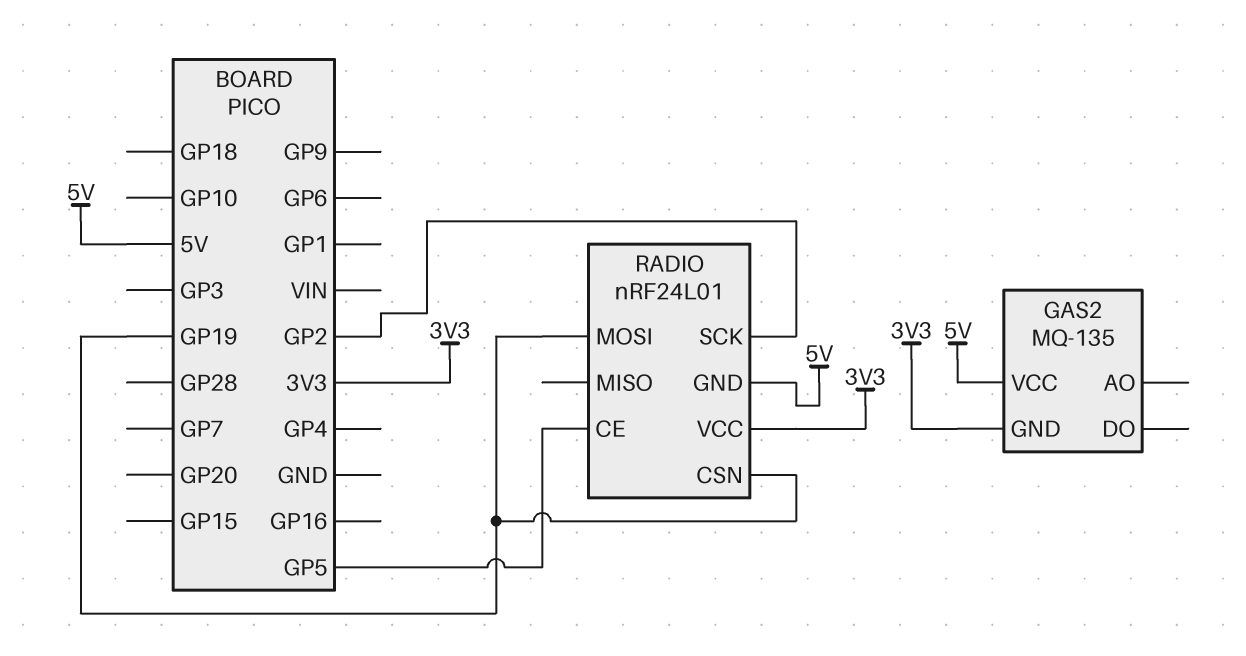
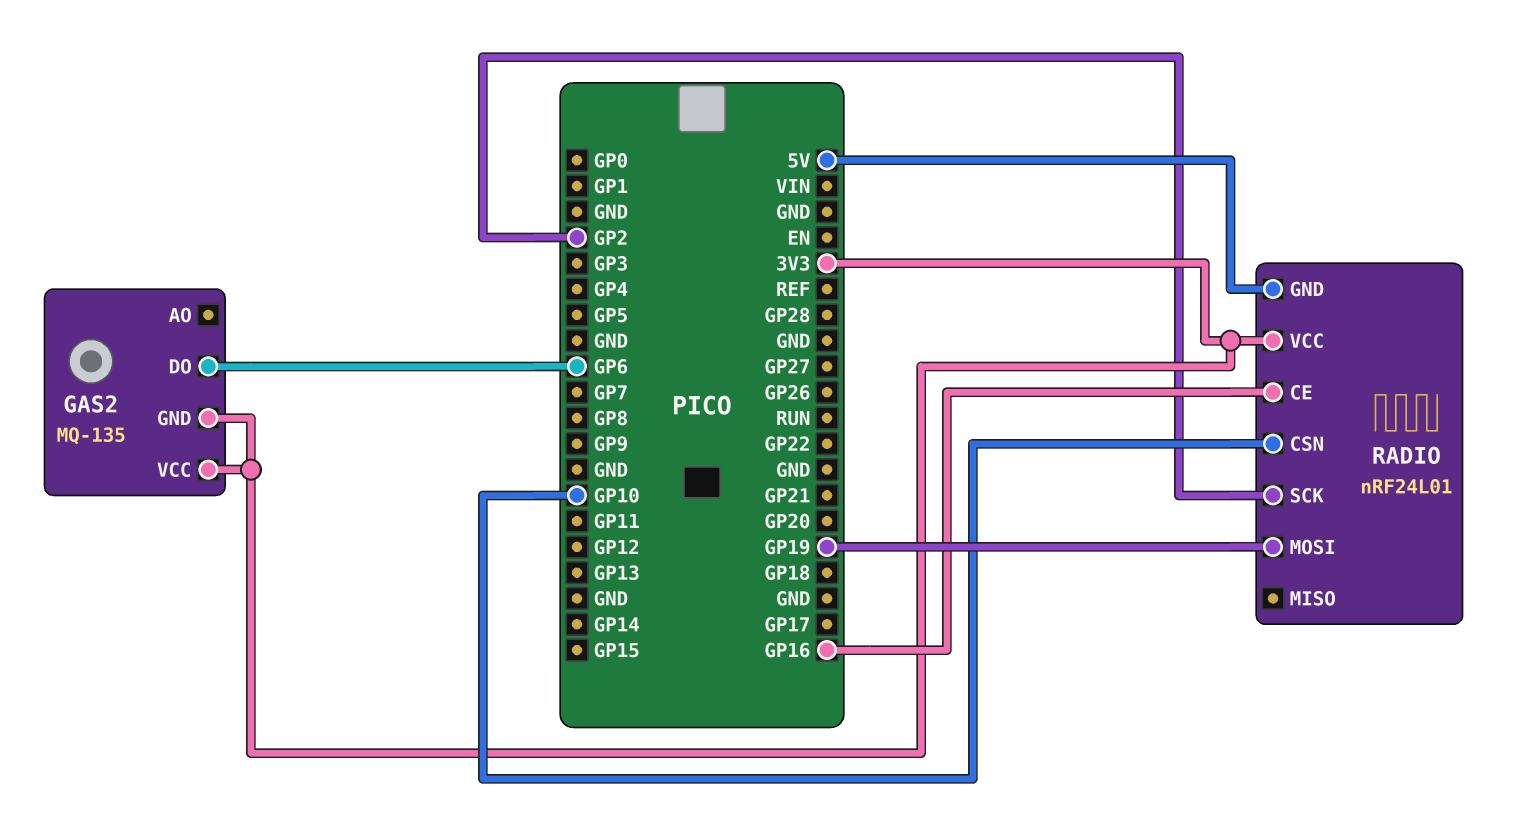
GAS2 pin DO: none -> GP6
GAS2 pin VCC: 5V -> 3V3
RADIO pin CE: GP5 -> GP16
RADIO pin CSN: GP19 -> GP10

